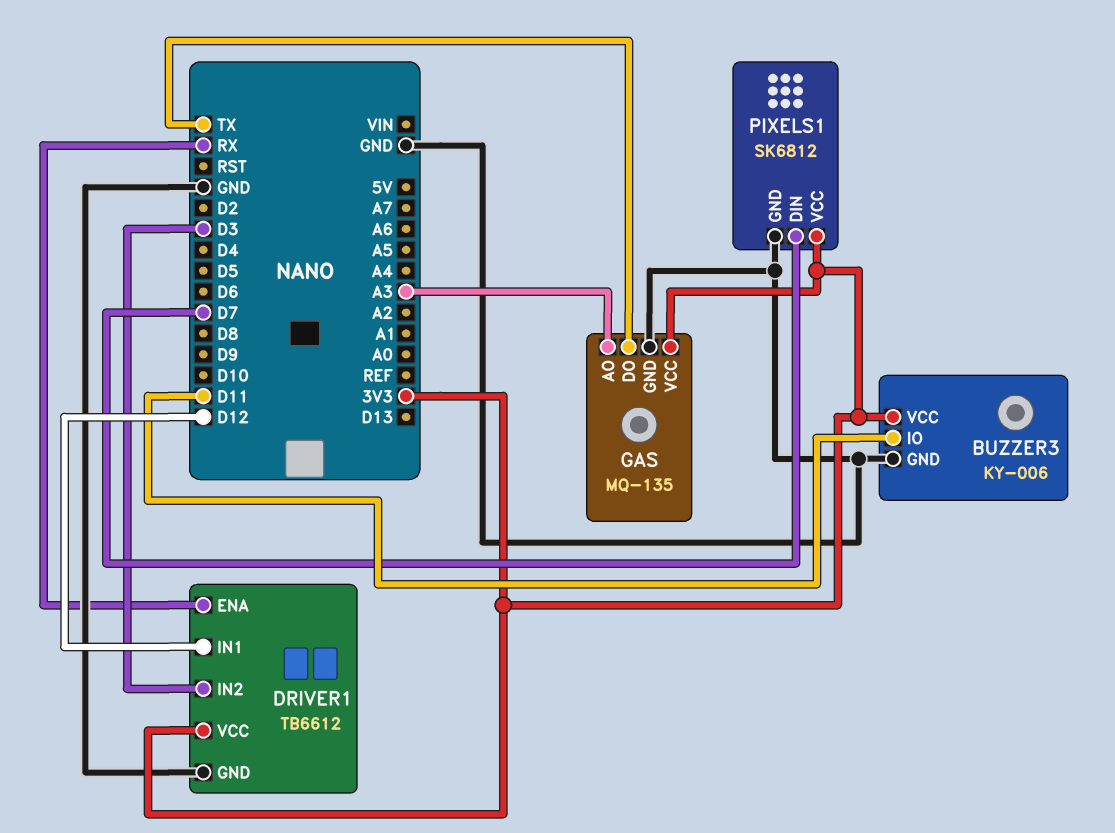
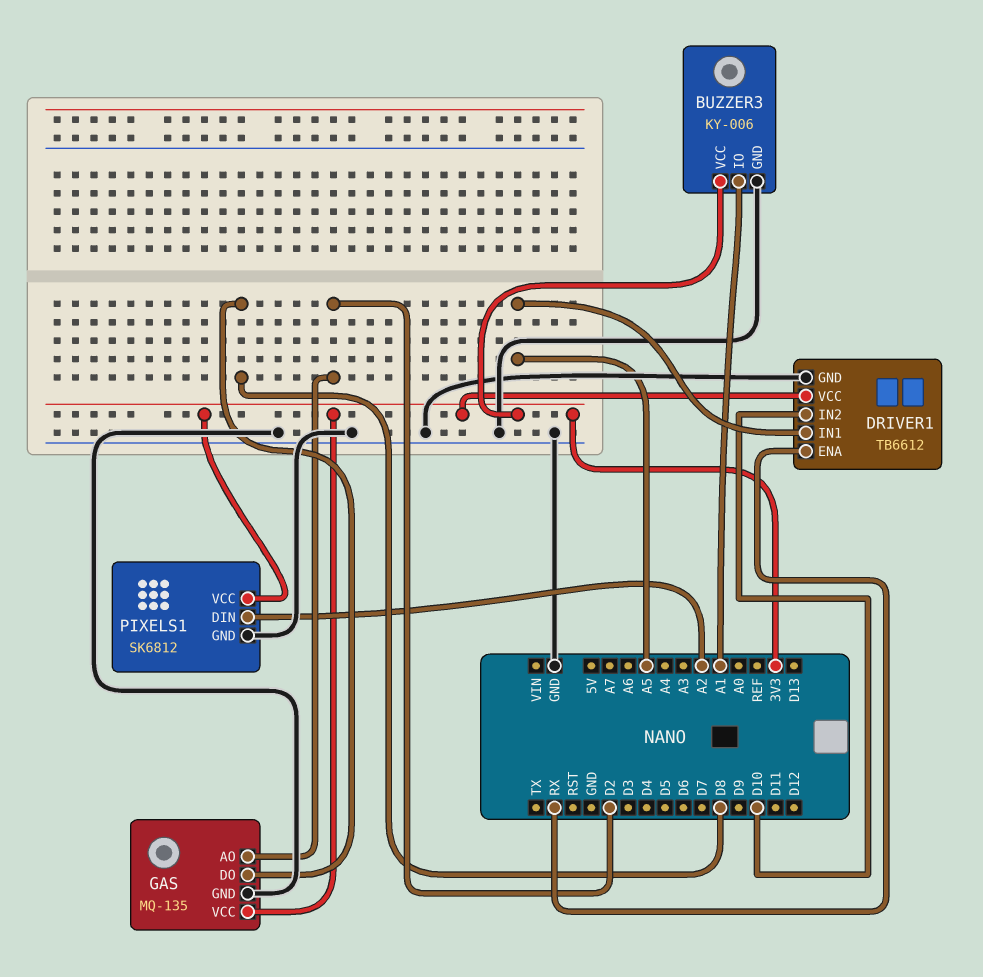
BUZZER3 pin IO: D11 -> A1
DRIVER1 pin IN1: D12 -> A5
DRIVER1 pin IN2: D3 -> D10
GAS pin AO: A3 -> D2
GAS pin DO: TX -> D8
PIXELS1 pin DIN: D7 -> A2

